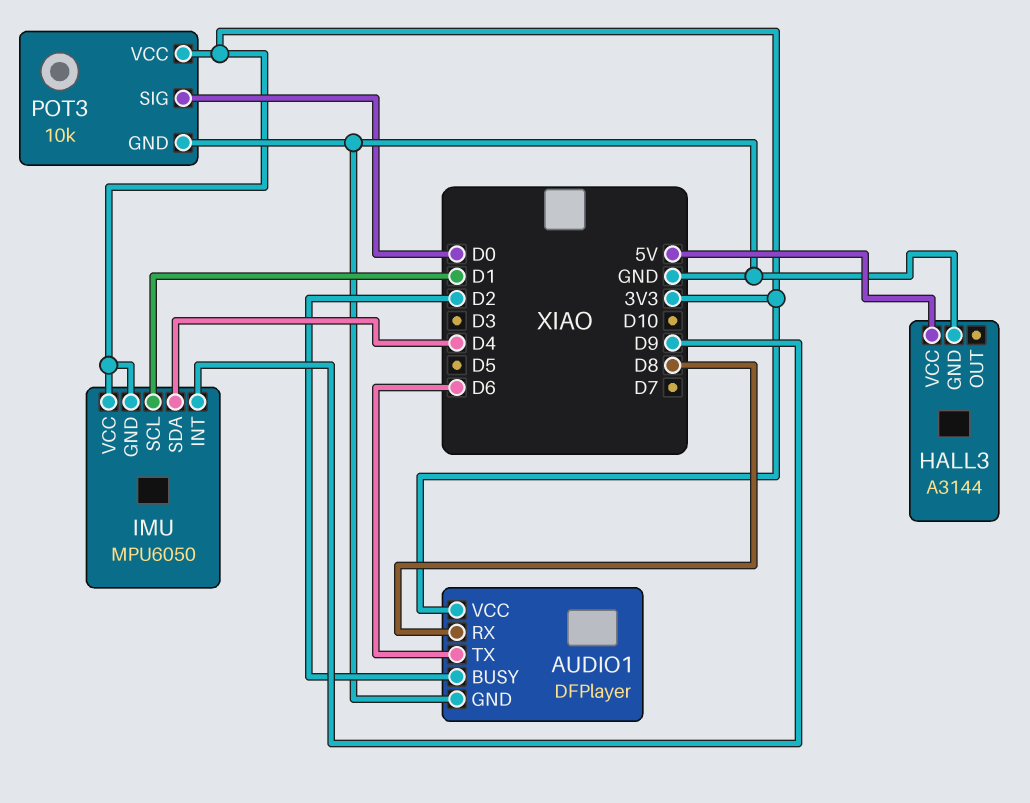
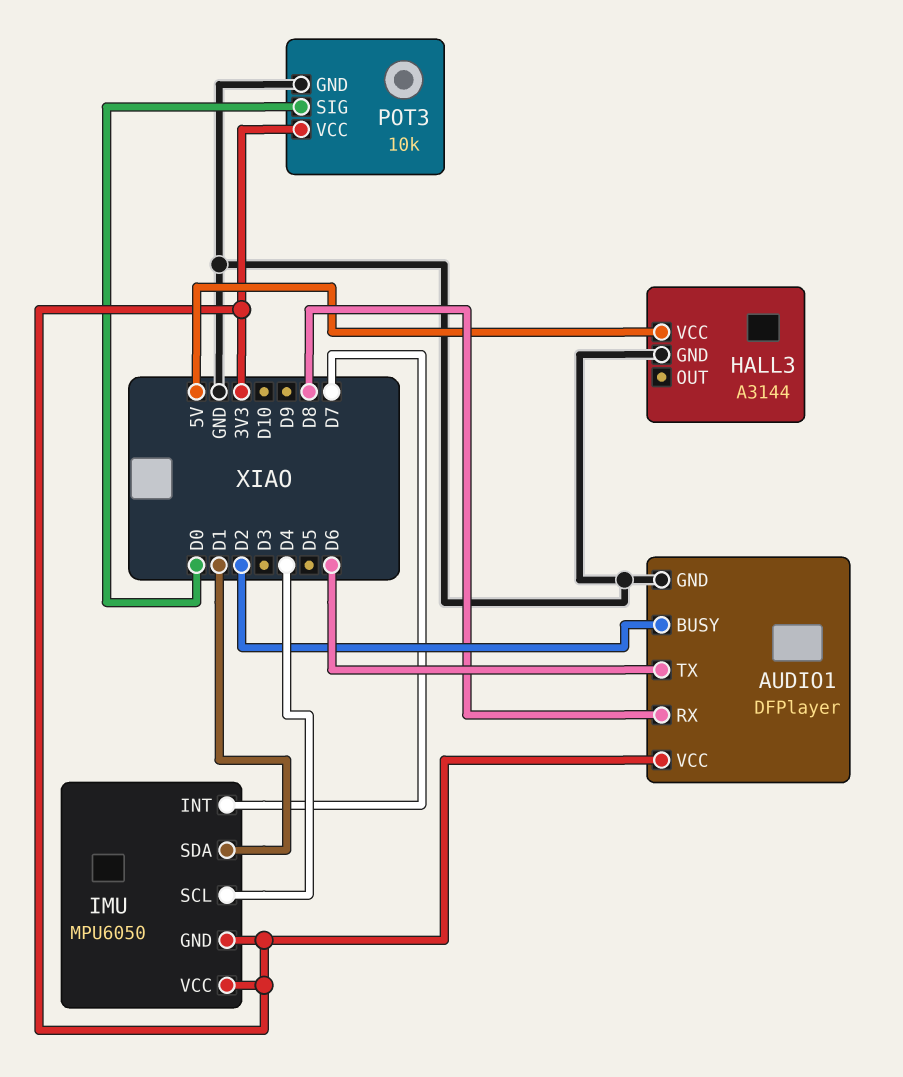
IMU pin INT: D9 -> D7
IMU pin SCL: D1 -> D4
IMU pin SDA: D4 -> D1

